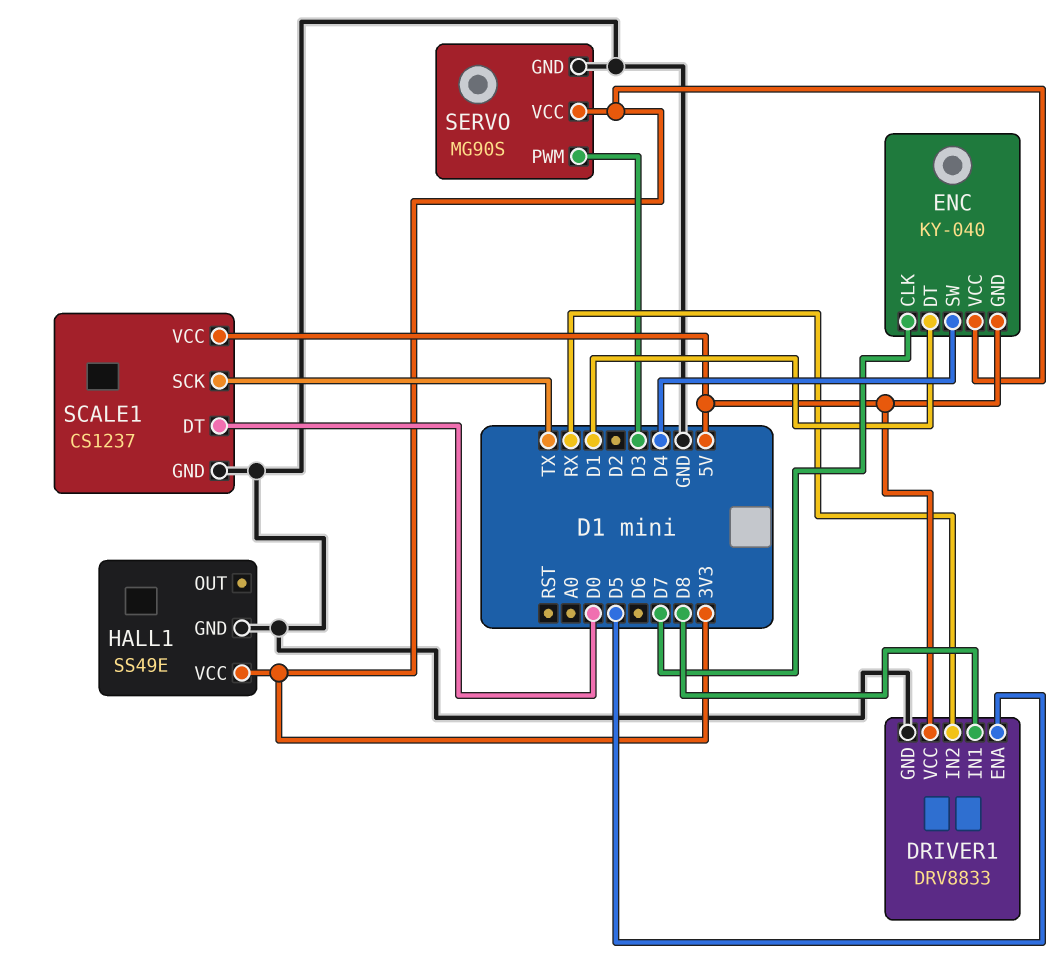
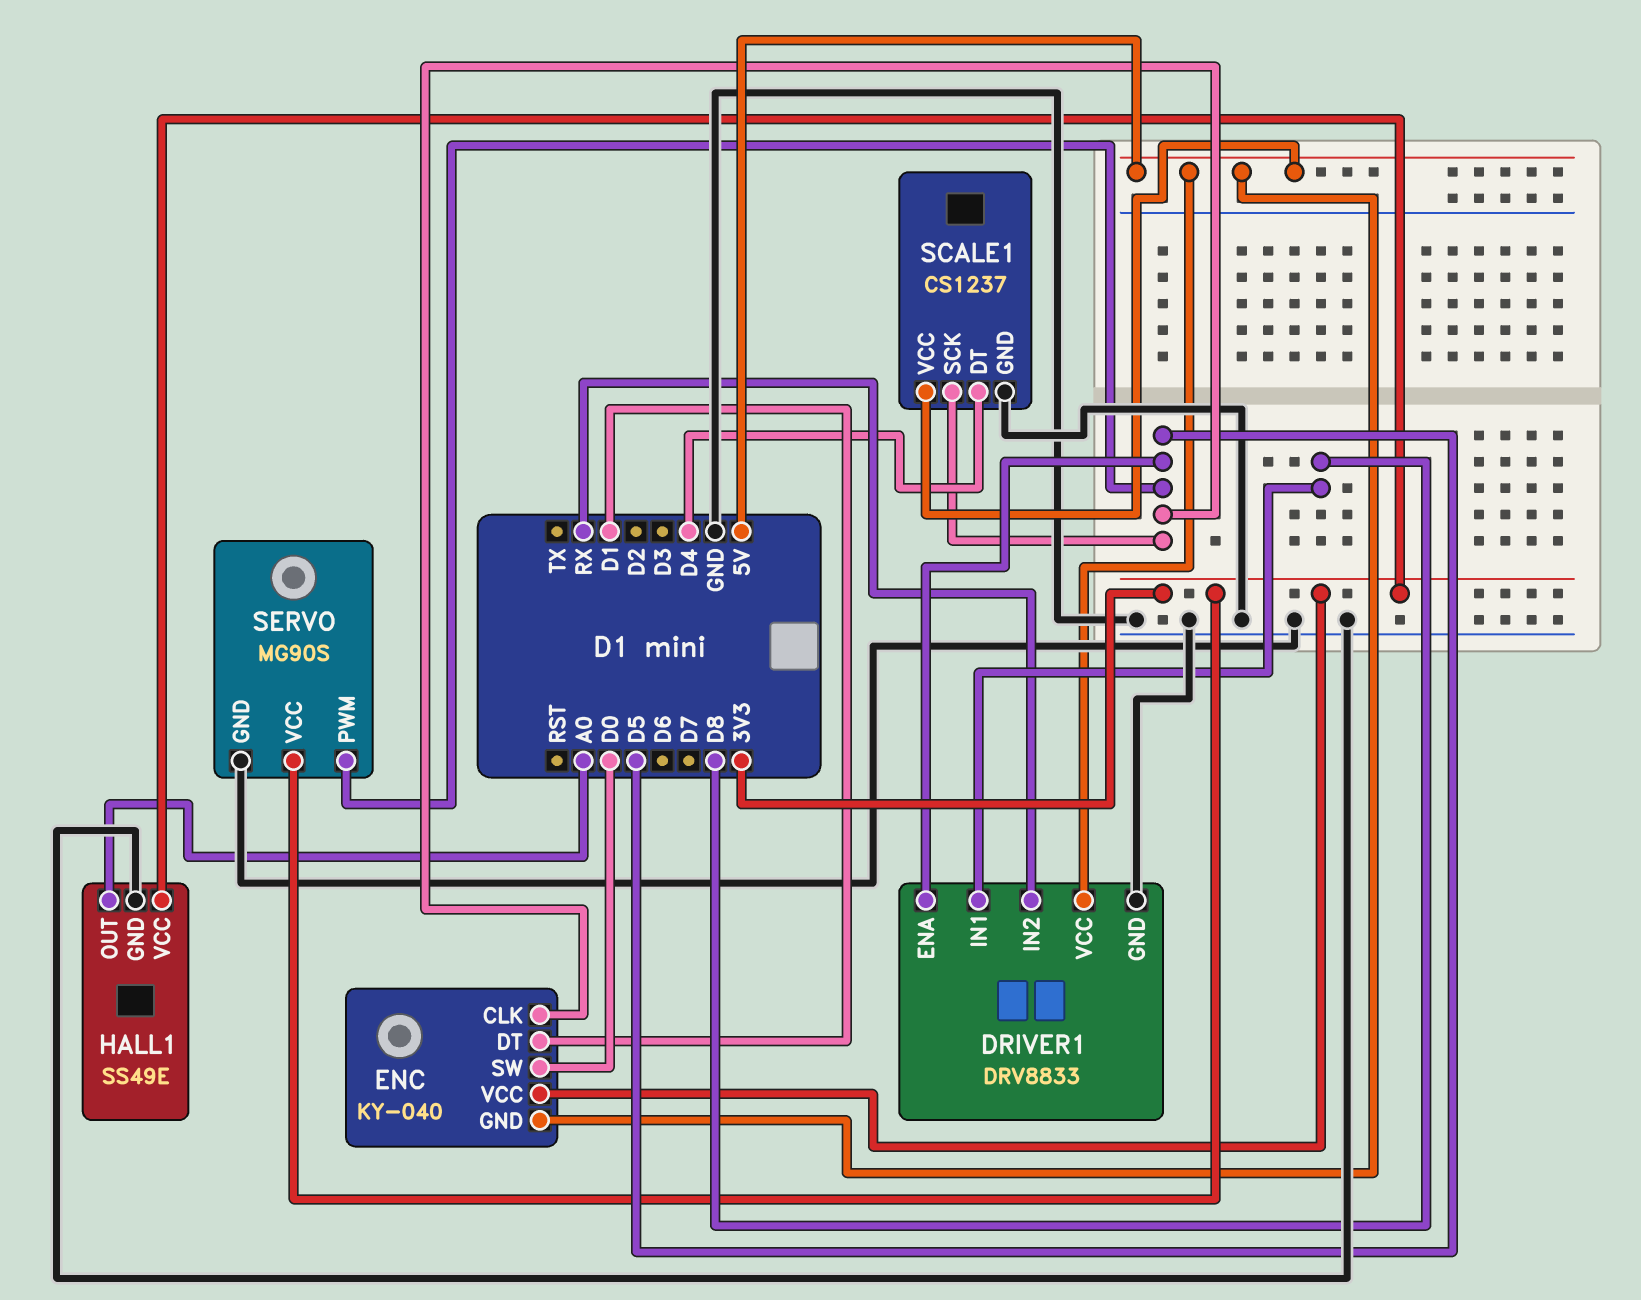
ENC pin CLK: D7 -> D5
ENC pin SW: D4 -> D0
HALL1 pin OUT: none -> A0
SCALE1 pin DT: D0 -> D4
SCALE1 pin SCK: TX -> D5
SERVO pin PWM: D3 -> D5

